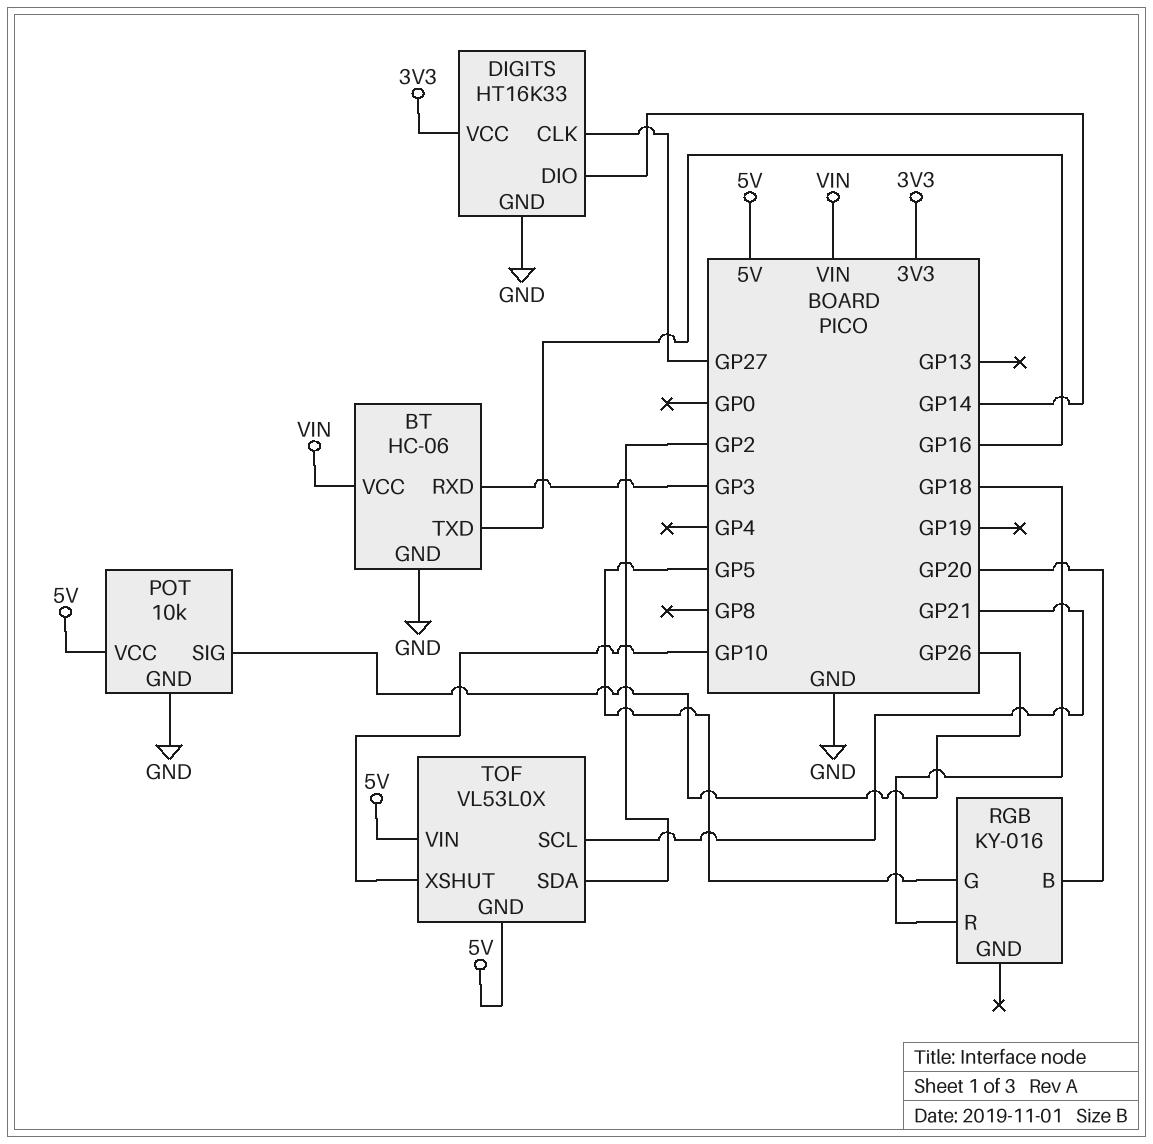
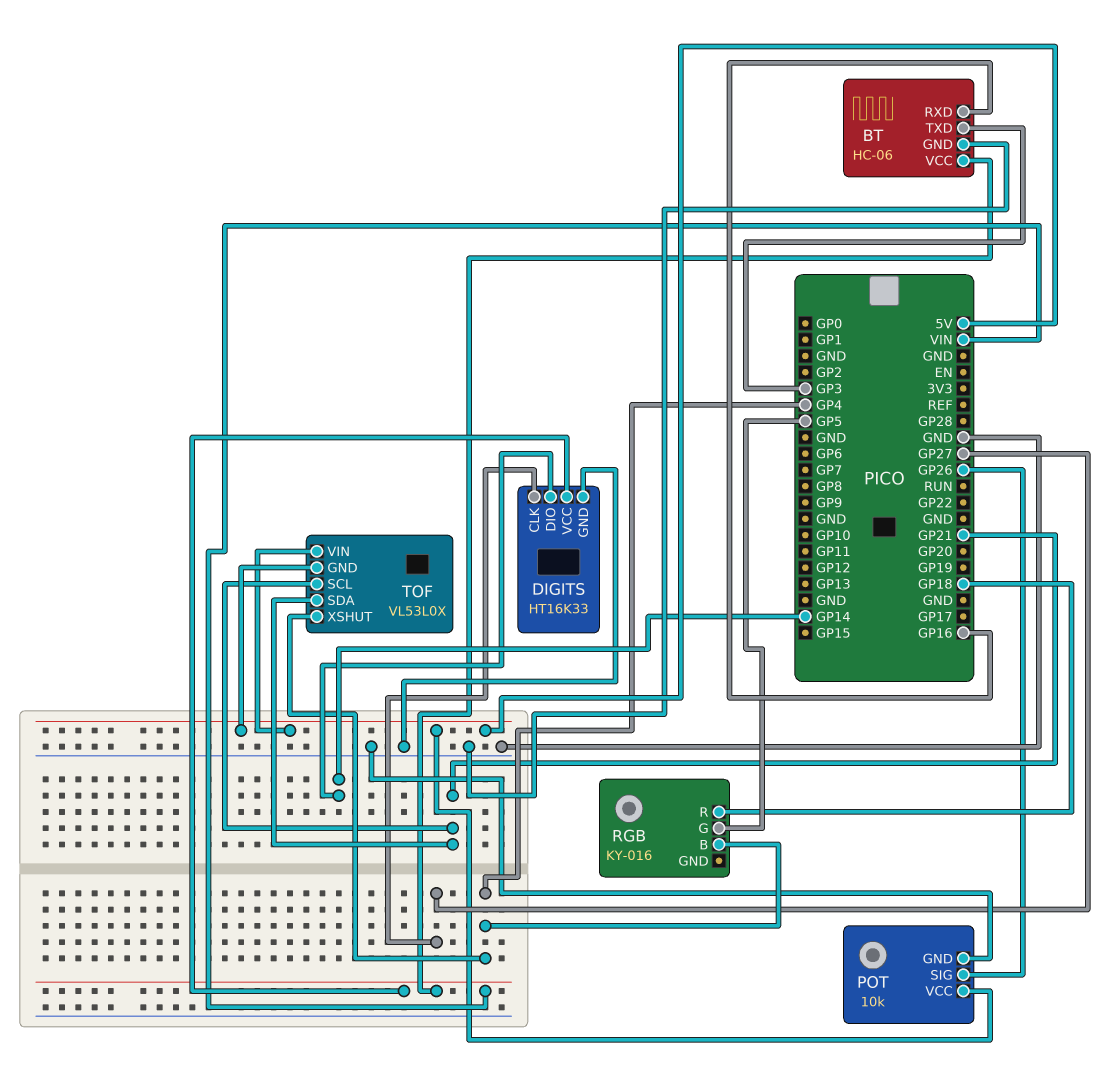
BT pin RXD: GP3 -> GP16
BT pin TXD: GP16 -> GP3
DIGITS pin VCC: 3V3 -> VIN
RGB pin B: GP20 -> GP4
TOF pin SDA: GP2 -> GP21
TOF pin XSHUT: GP10 -> GP4

